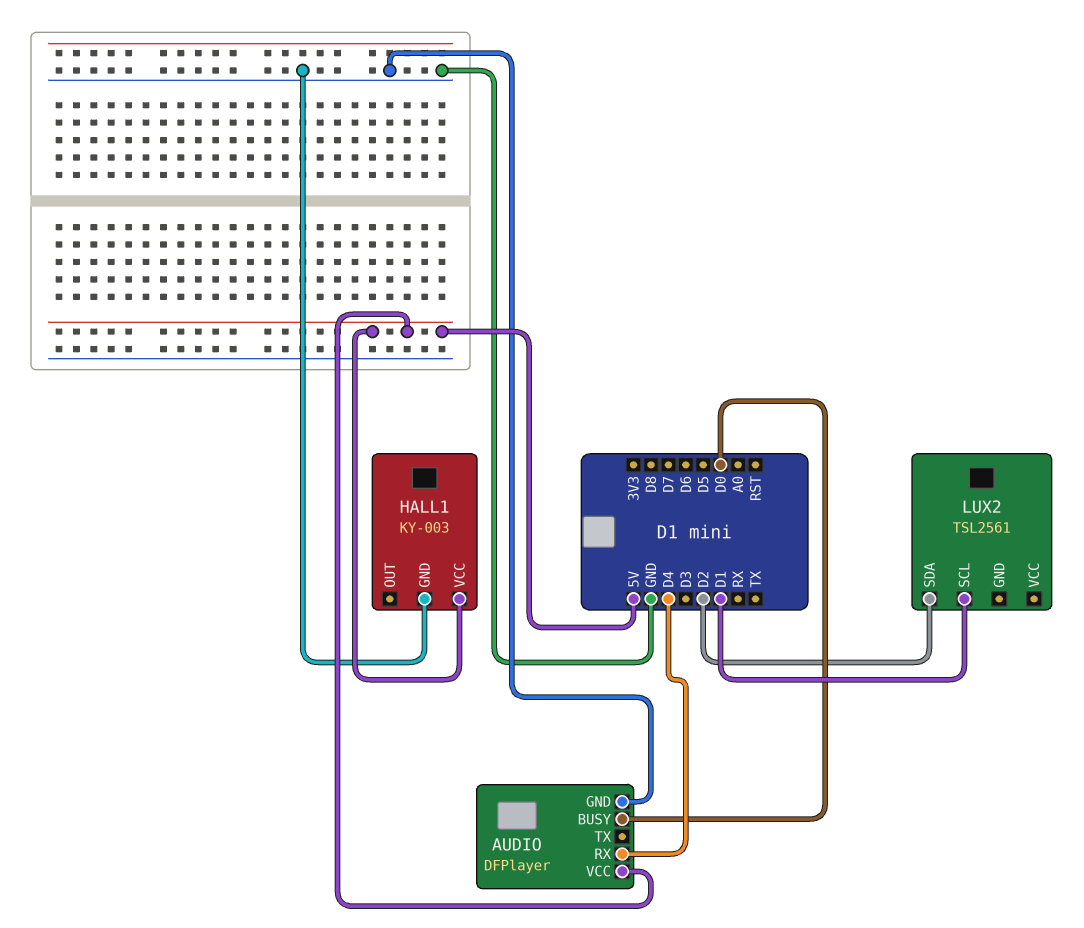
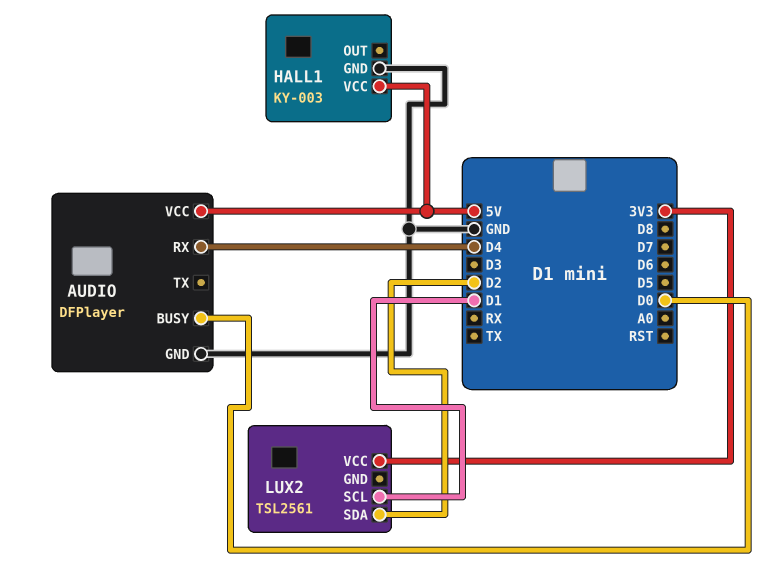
LUX2 pin VCC: none -> 3V3

